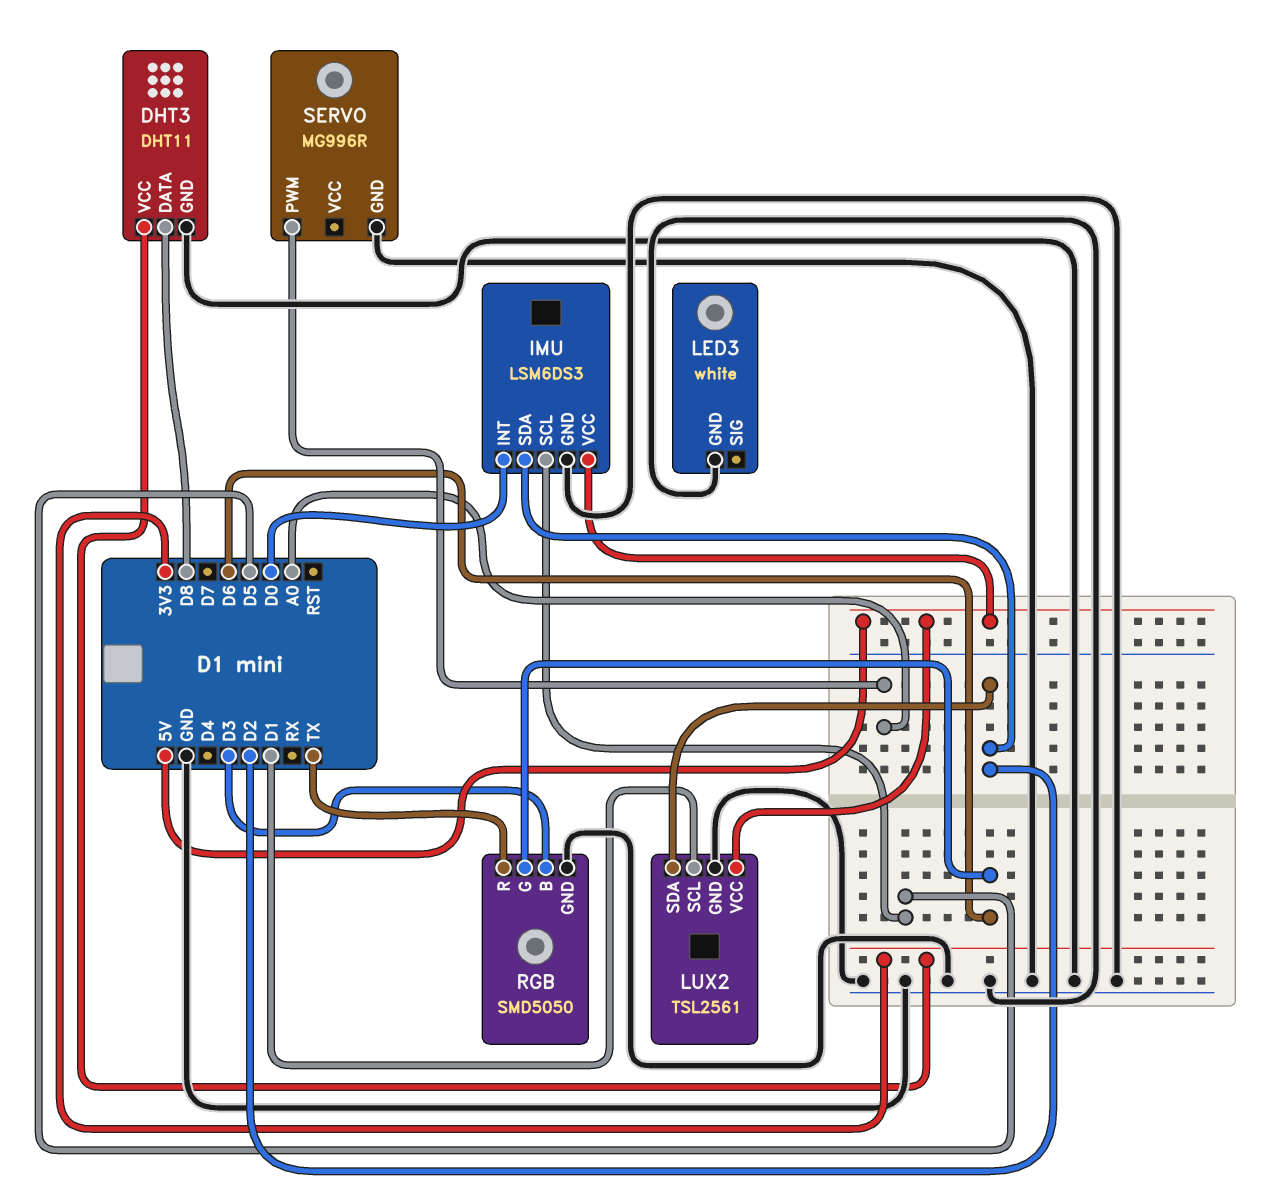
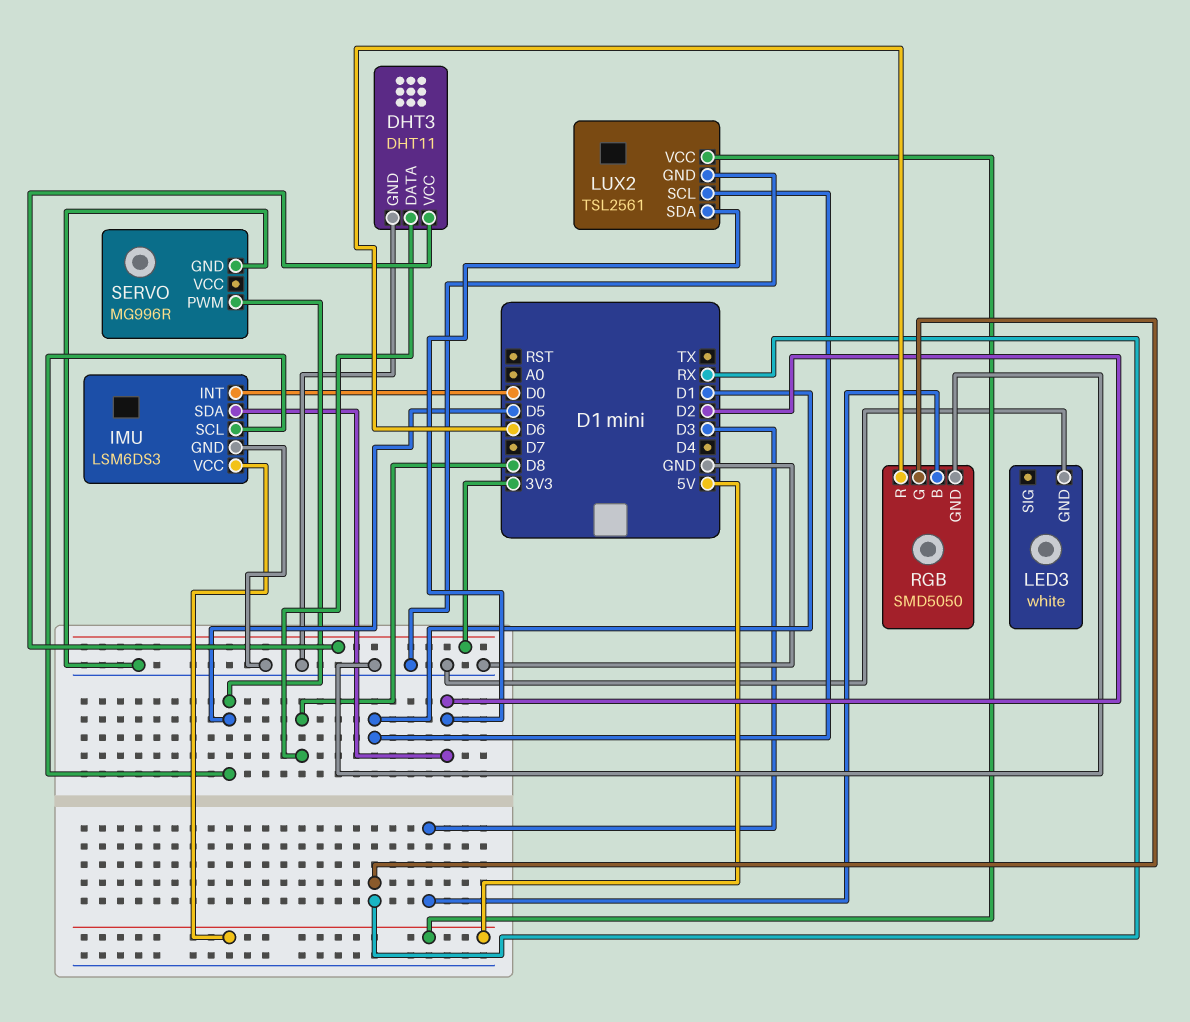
RGB pin G: D6 -> RX
RGB pin R: TX -> D6
SERVO pin PWM: A0 -> D5

